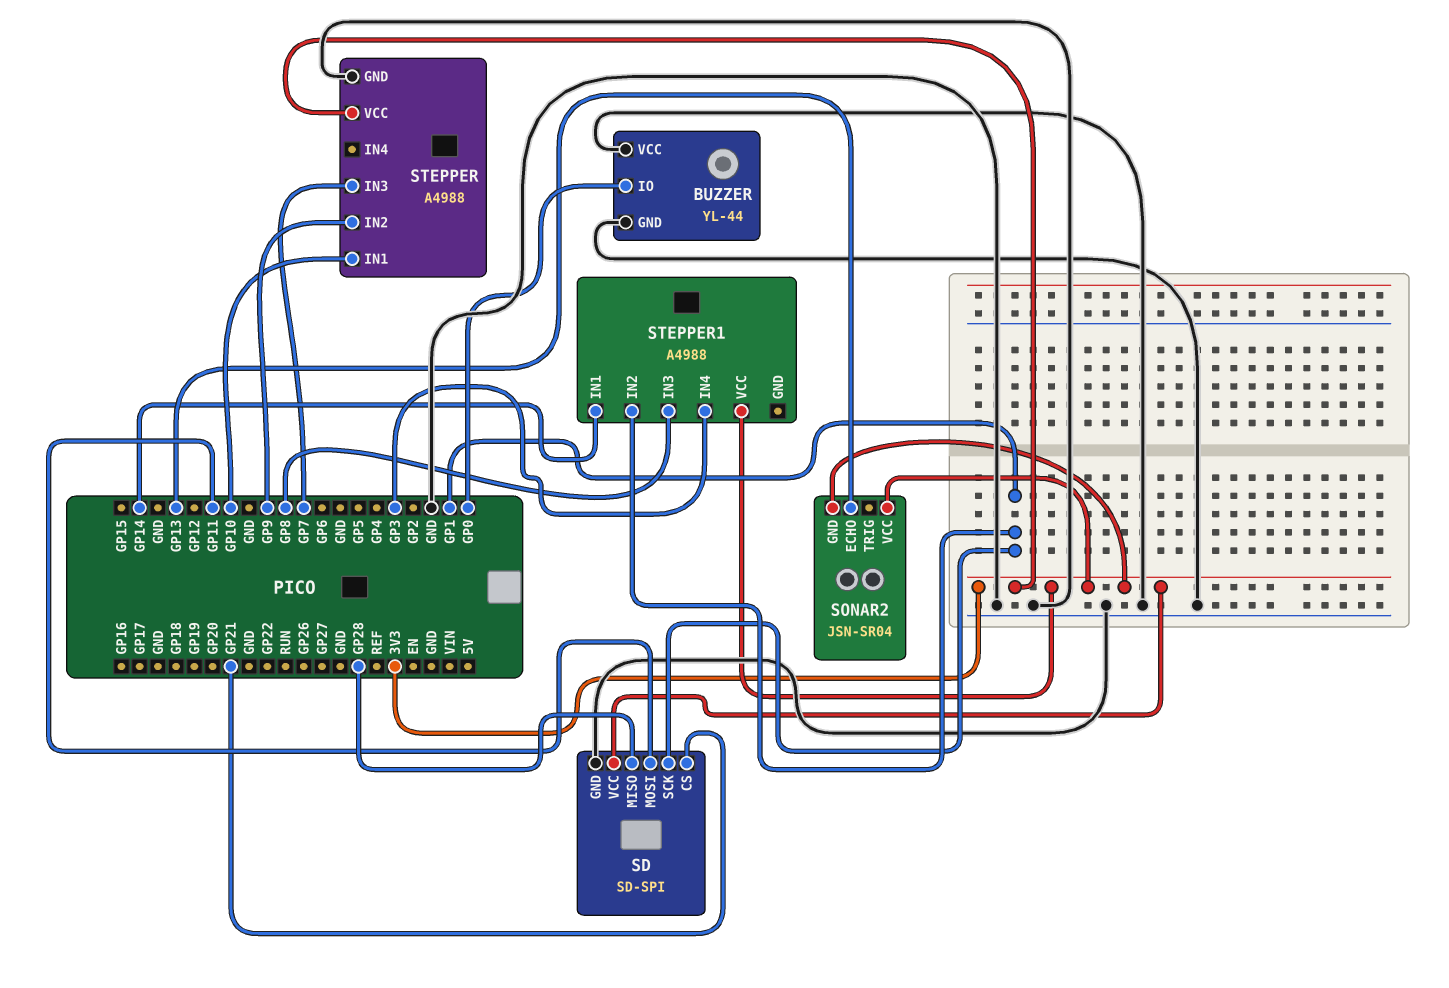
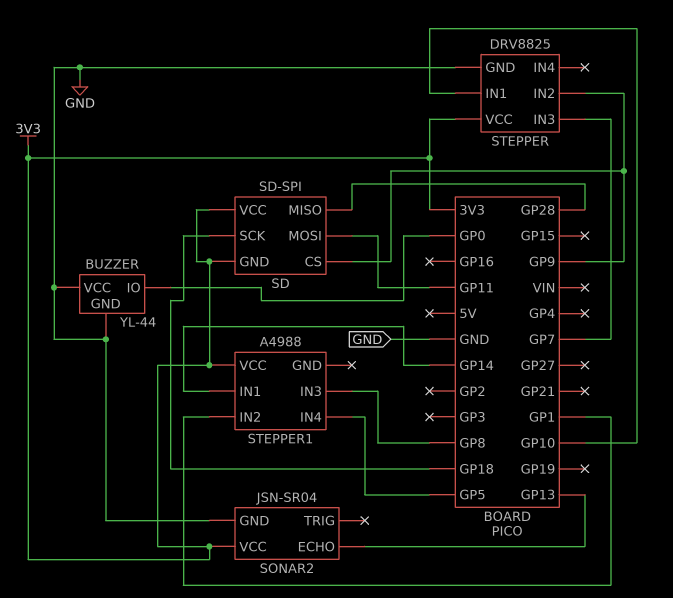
SD pin CS: GP21 -> GP9
SD pin GND: GND -> 3V3
SD pin SCK: GP1 -> GP18
SONAR2 pin GND: 3V3 -> GND
STEPPER: A4988 -> DRV8825
STEPPER1 pin IN4: GP3 -> GP5

